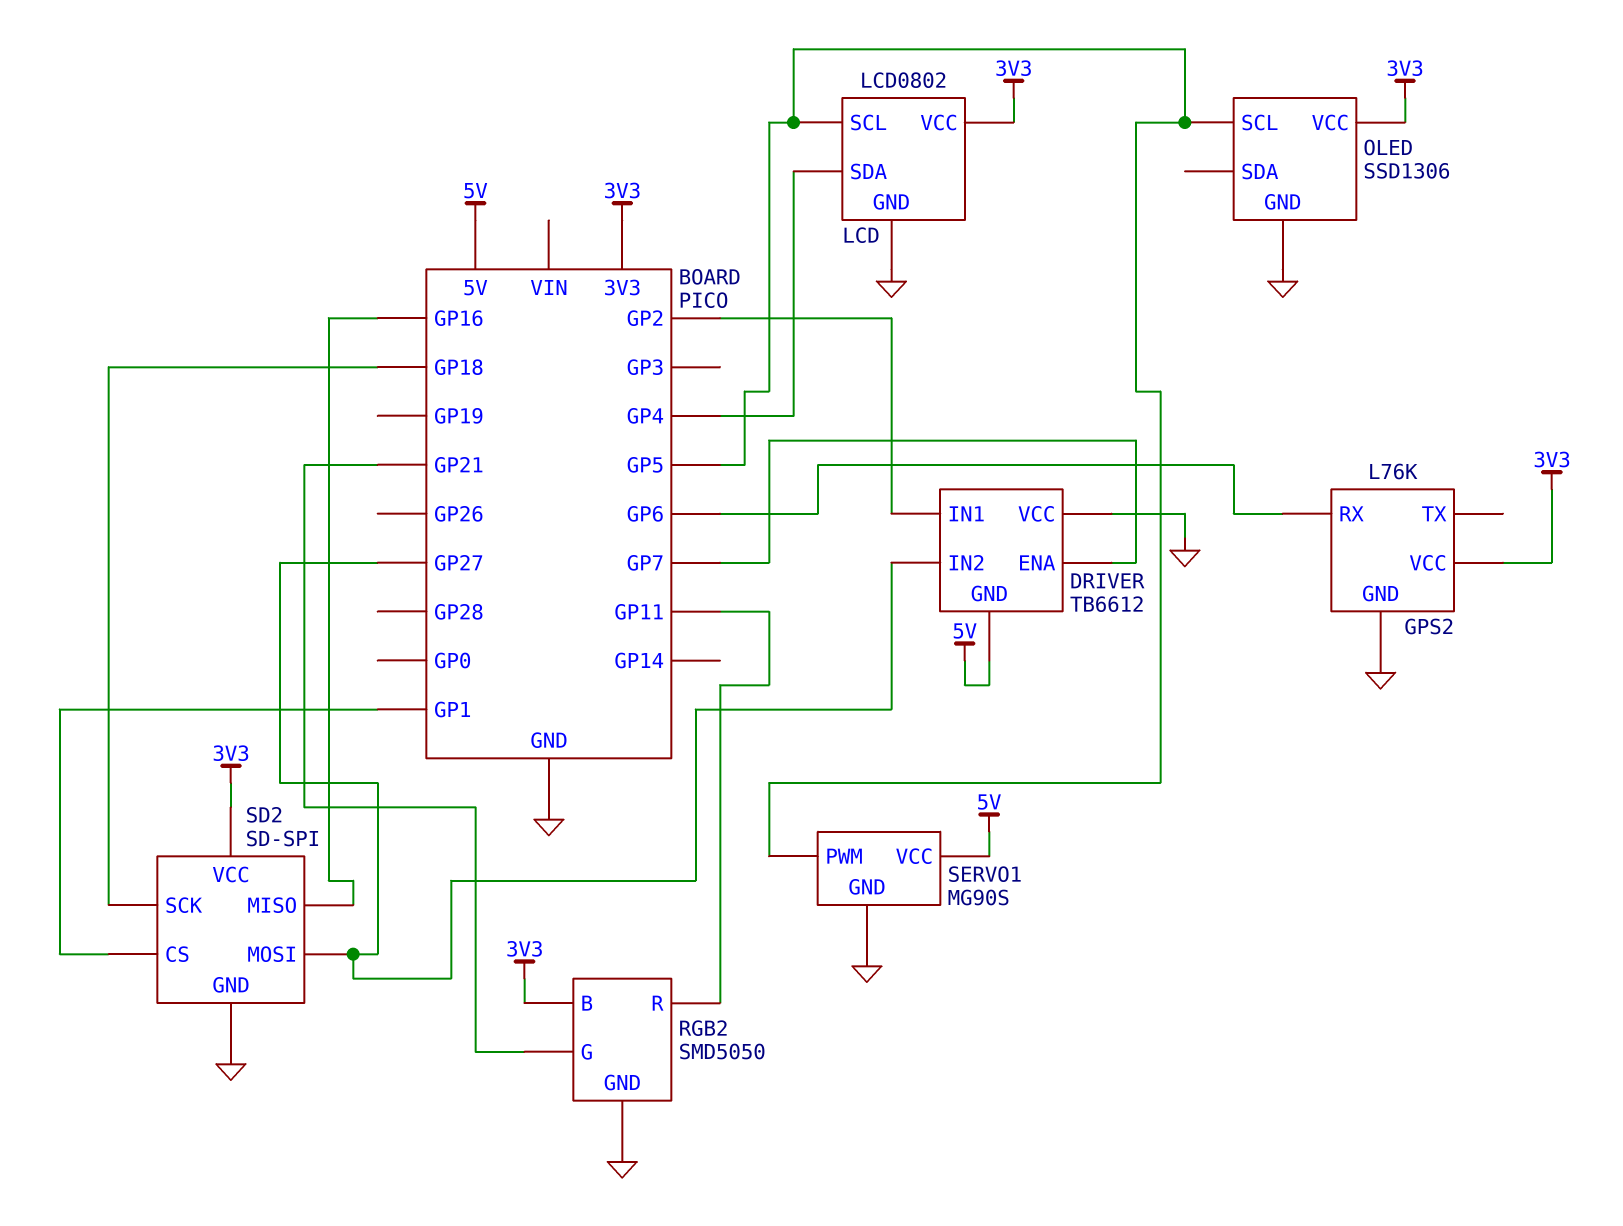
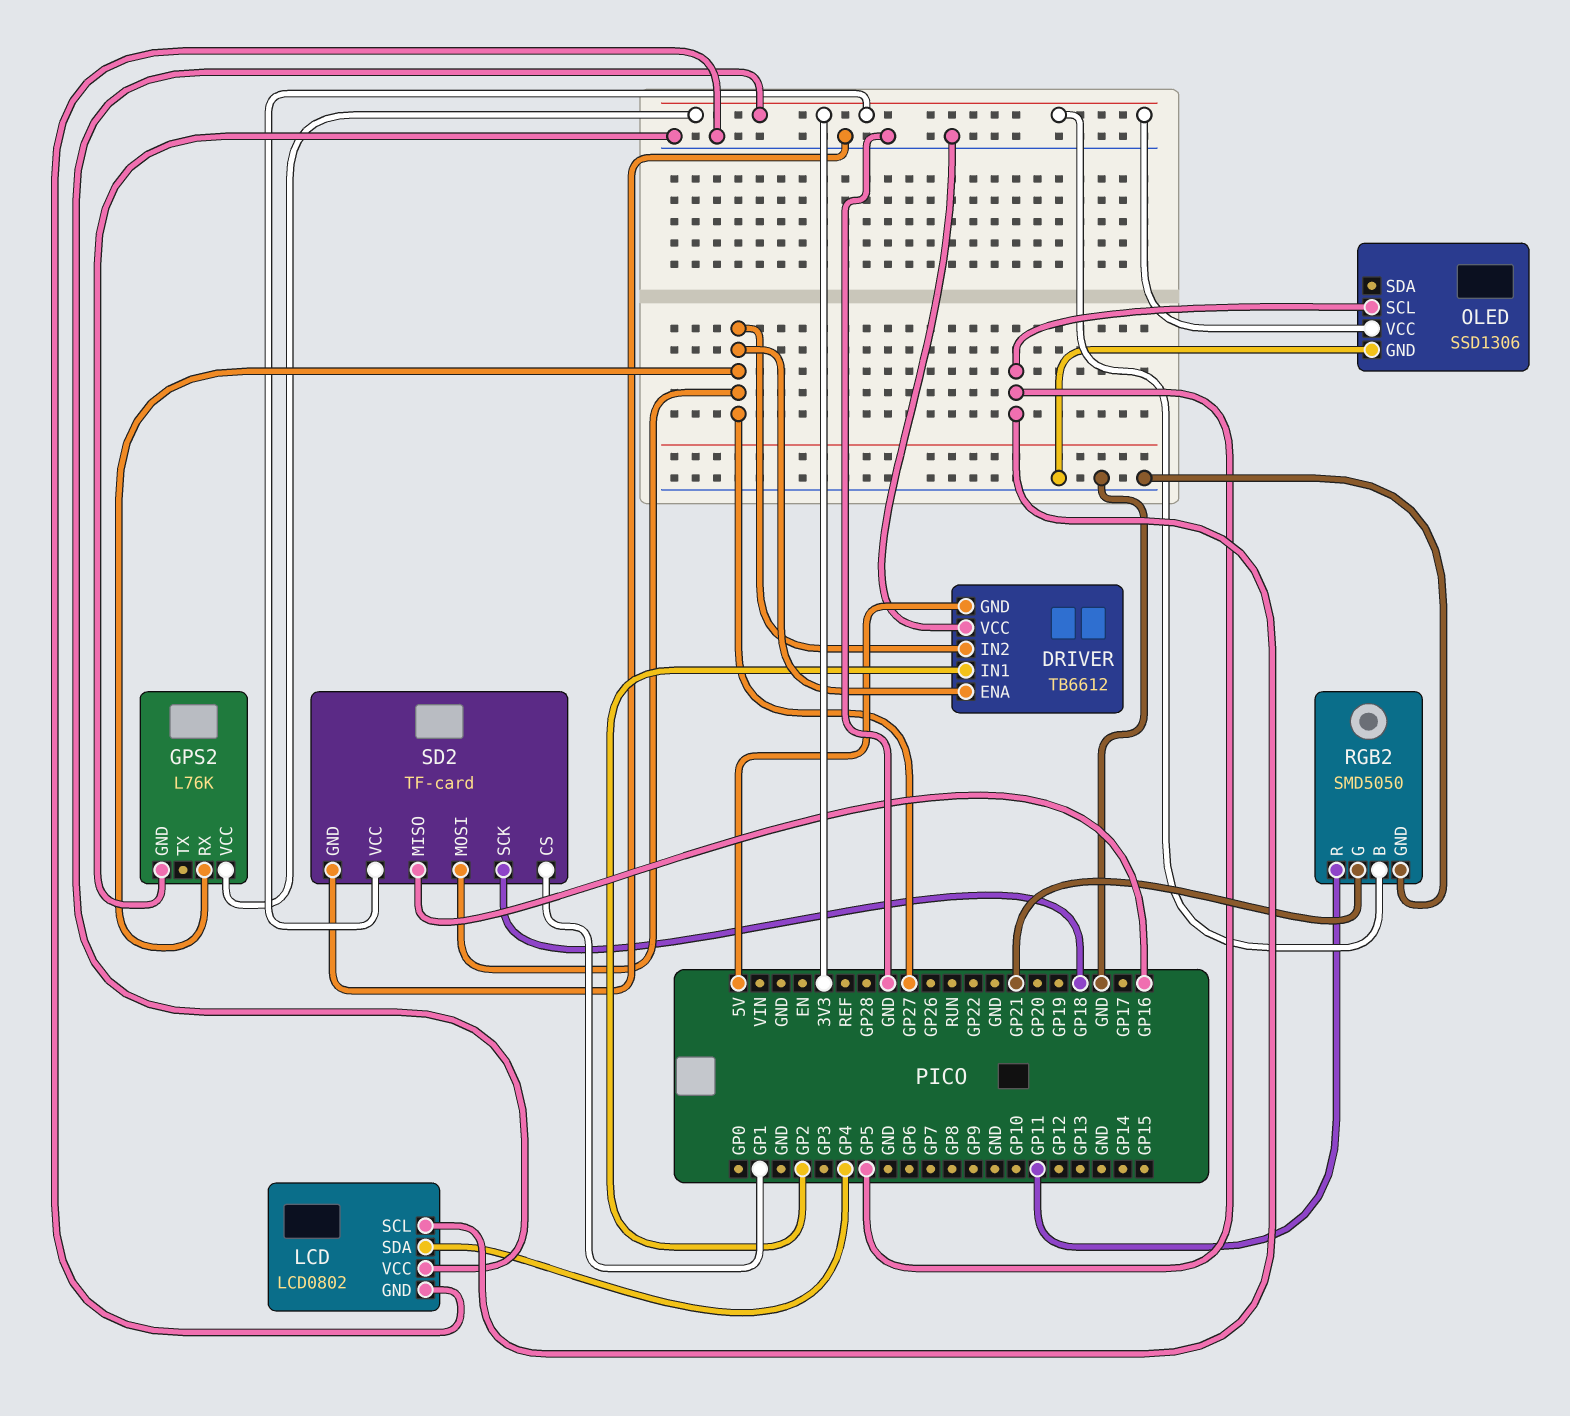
DRIVER pin ENA: GP7 -> GP27
GPS2 pin RX: GP6 -> GP27
SD2: SD-SPI -> TF-card
SERVO1: MG90S -> none
SERVO1 pin GND: GND -> none
SERVO1 pin PWM: GP5 -> none
SERVO1 pin VCC: 5V -> none

